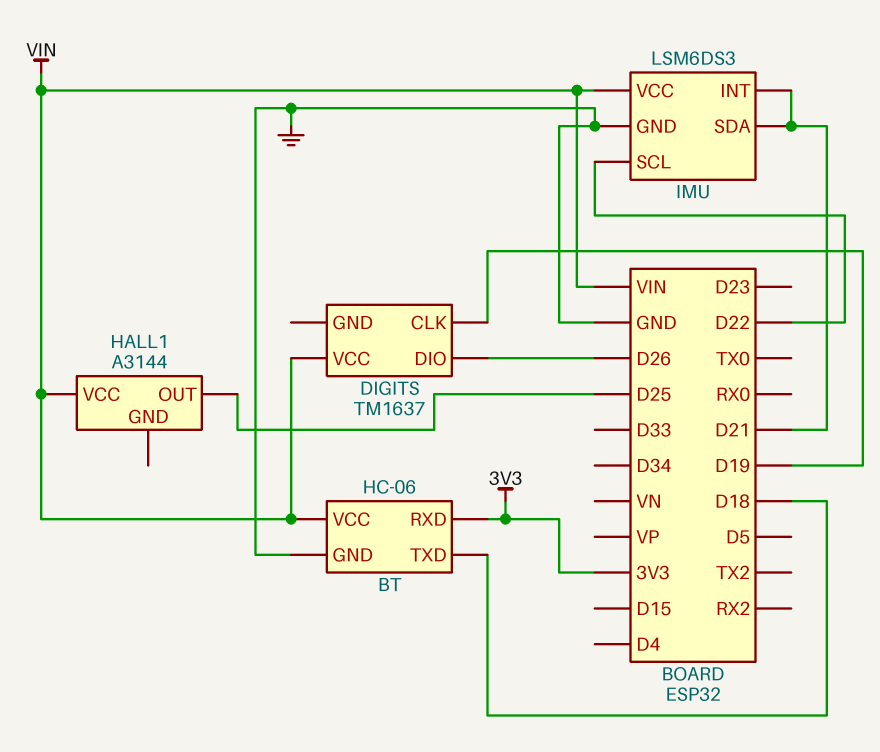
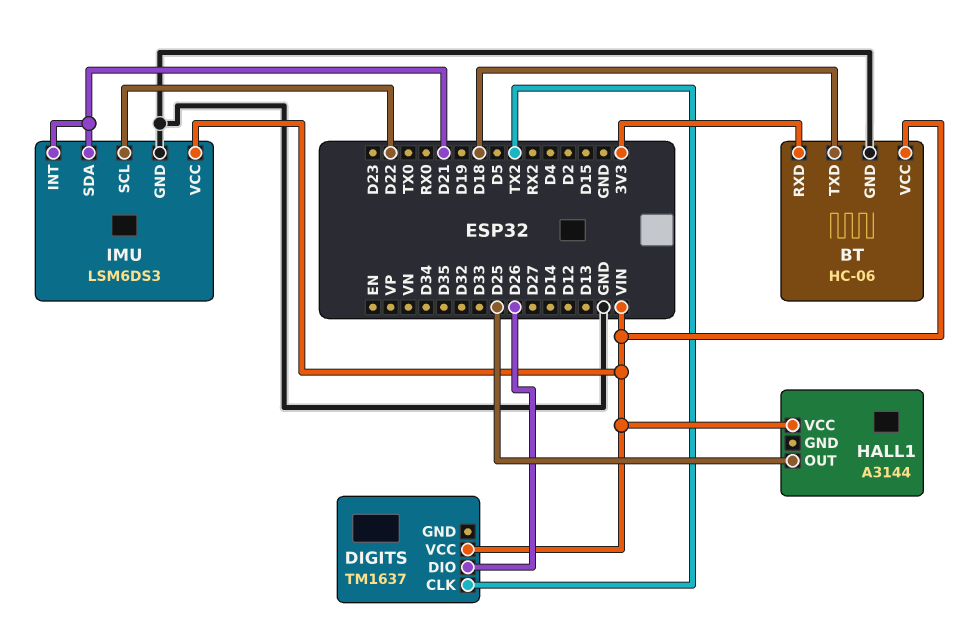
DIGITS pin CLK: D19 -> TX2

